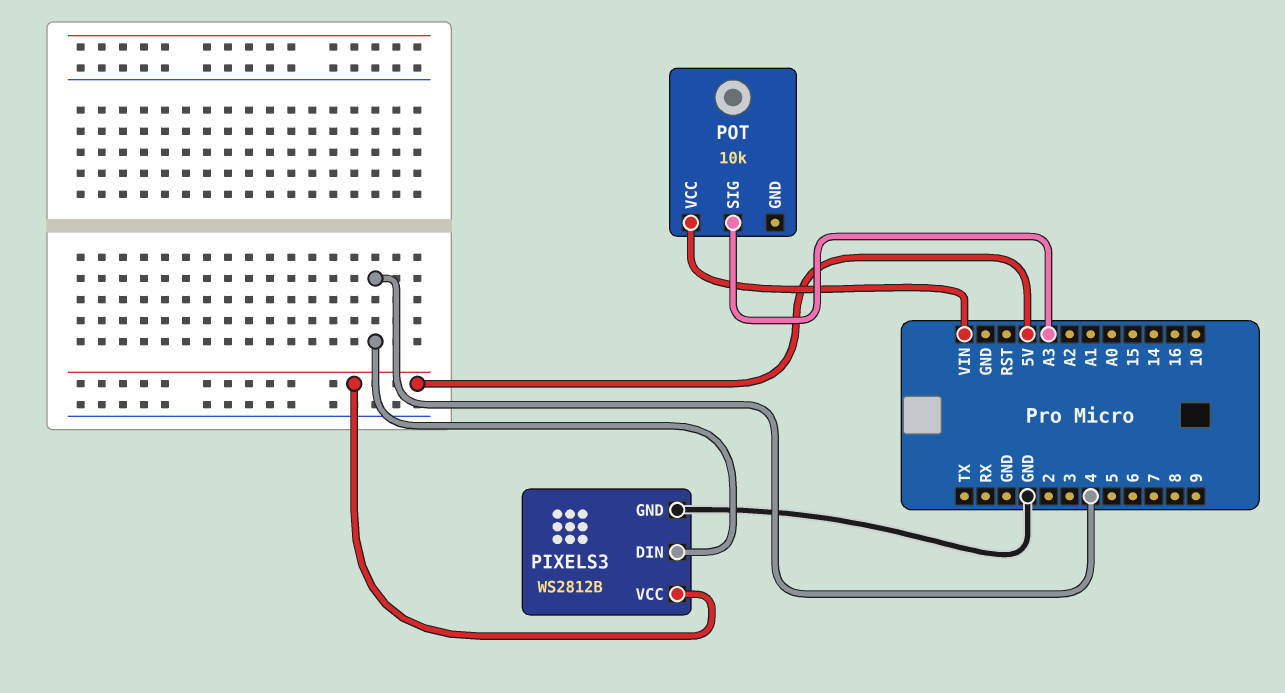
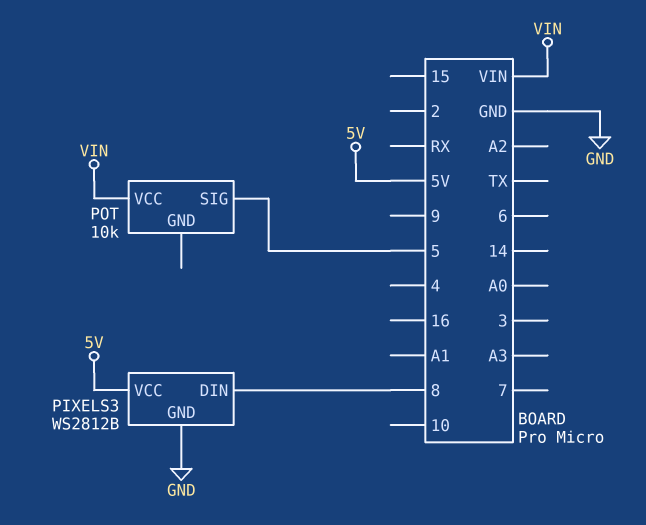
PIXELS3 pin DIN: 4 -> 8
POT pin SIG: A3 -> 5

